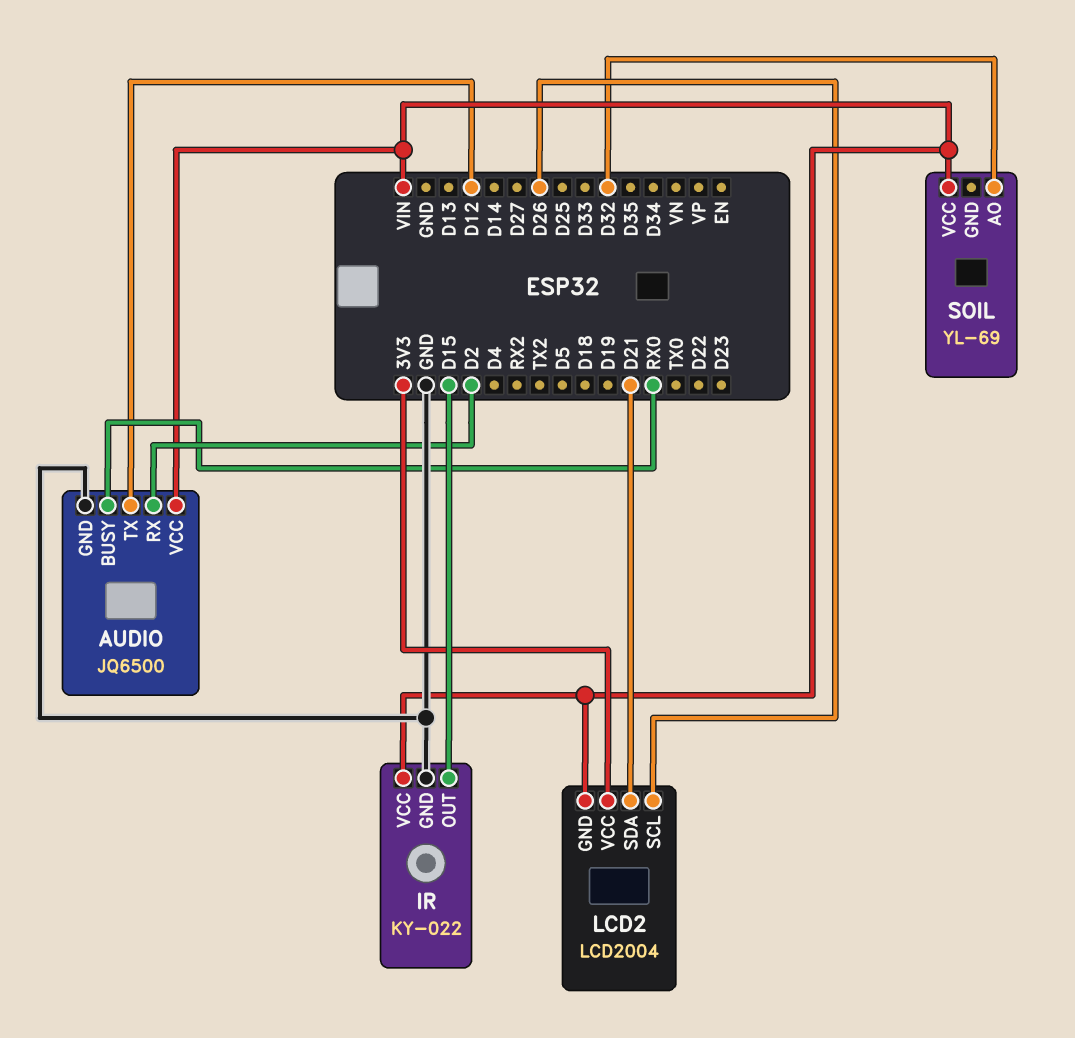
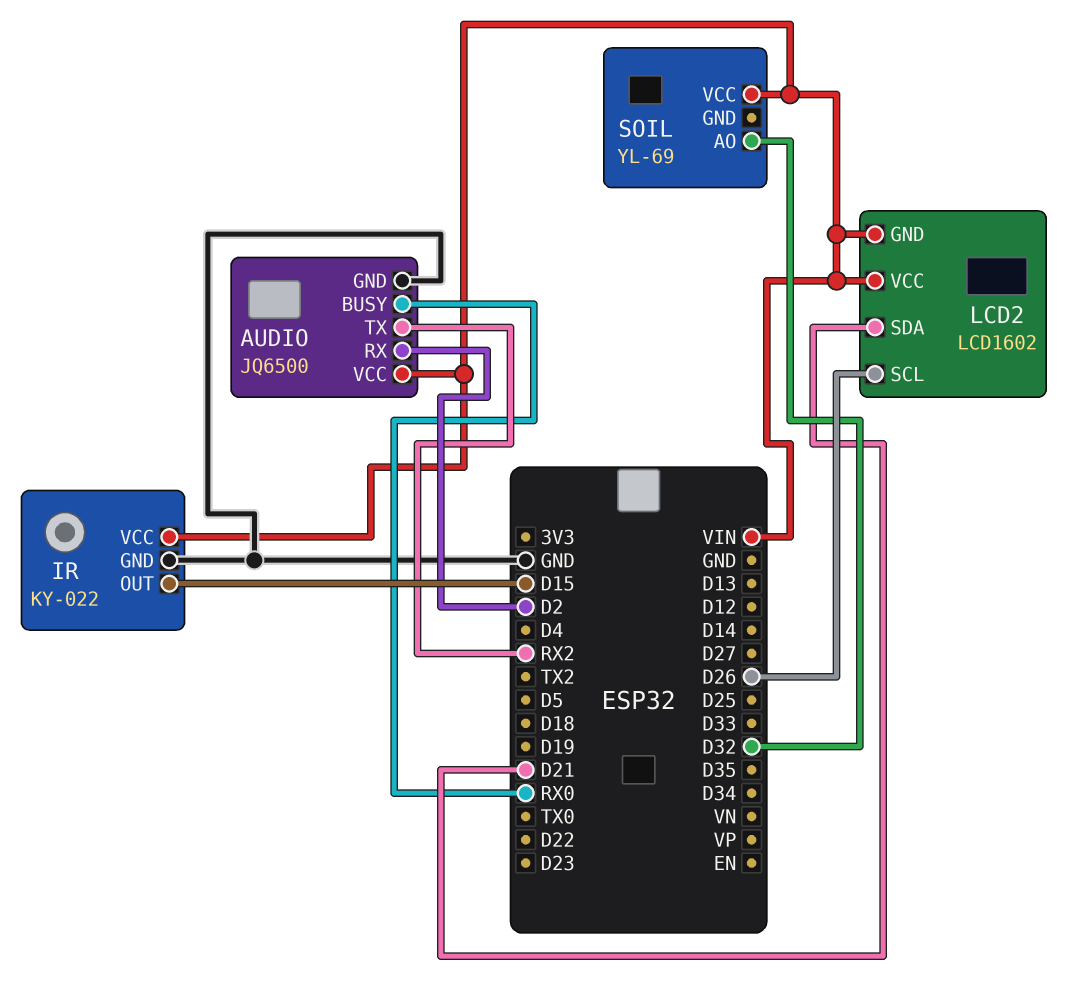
AUDIO pin TX: D12 -> RX2
LCD2: LCD2004 -> LCD1602
LCD2 pin VCC: 3V3 -> VIN

